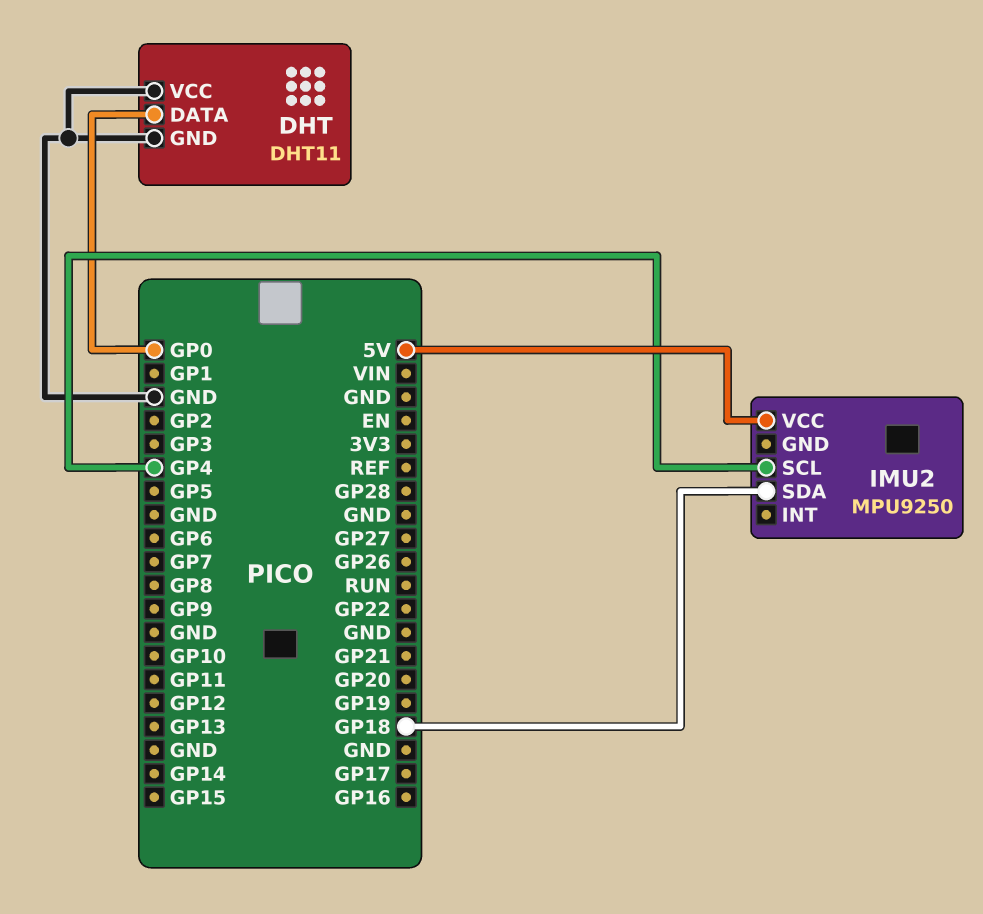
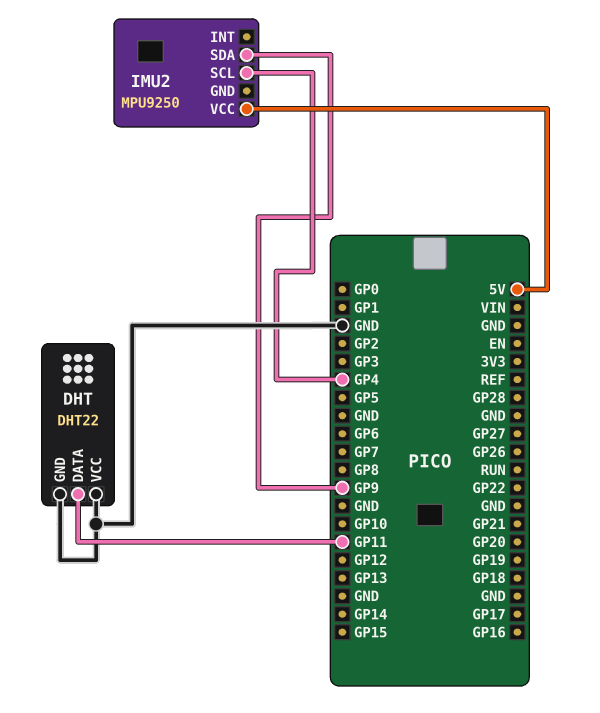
DHT: DHT11 -> DHT22
DHT pin DATA: GP0 -> GP11
IMU2 pin SDA: GP18 -> GP9

